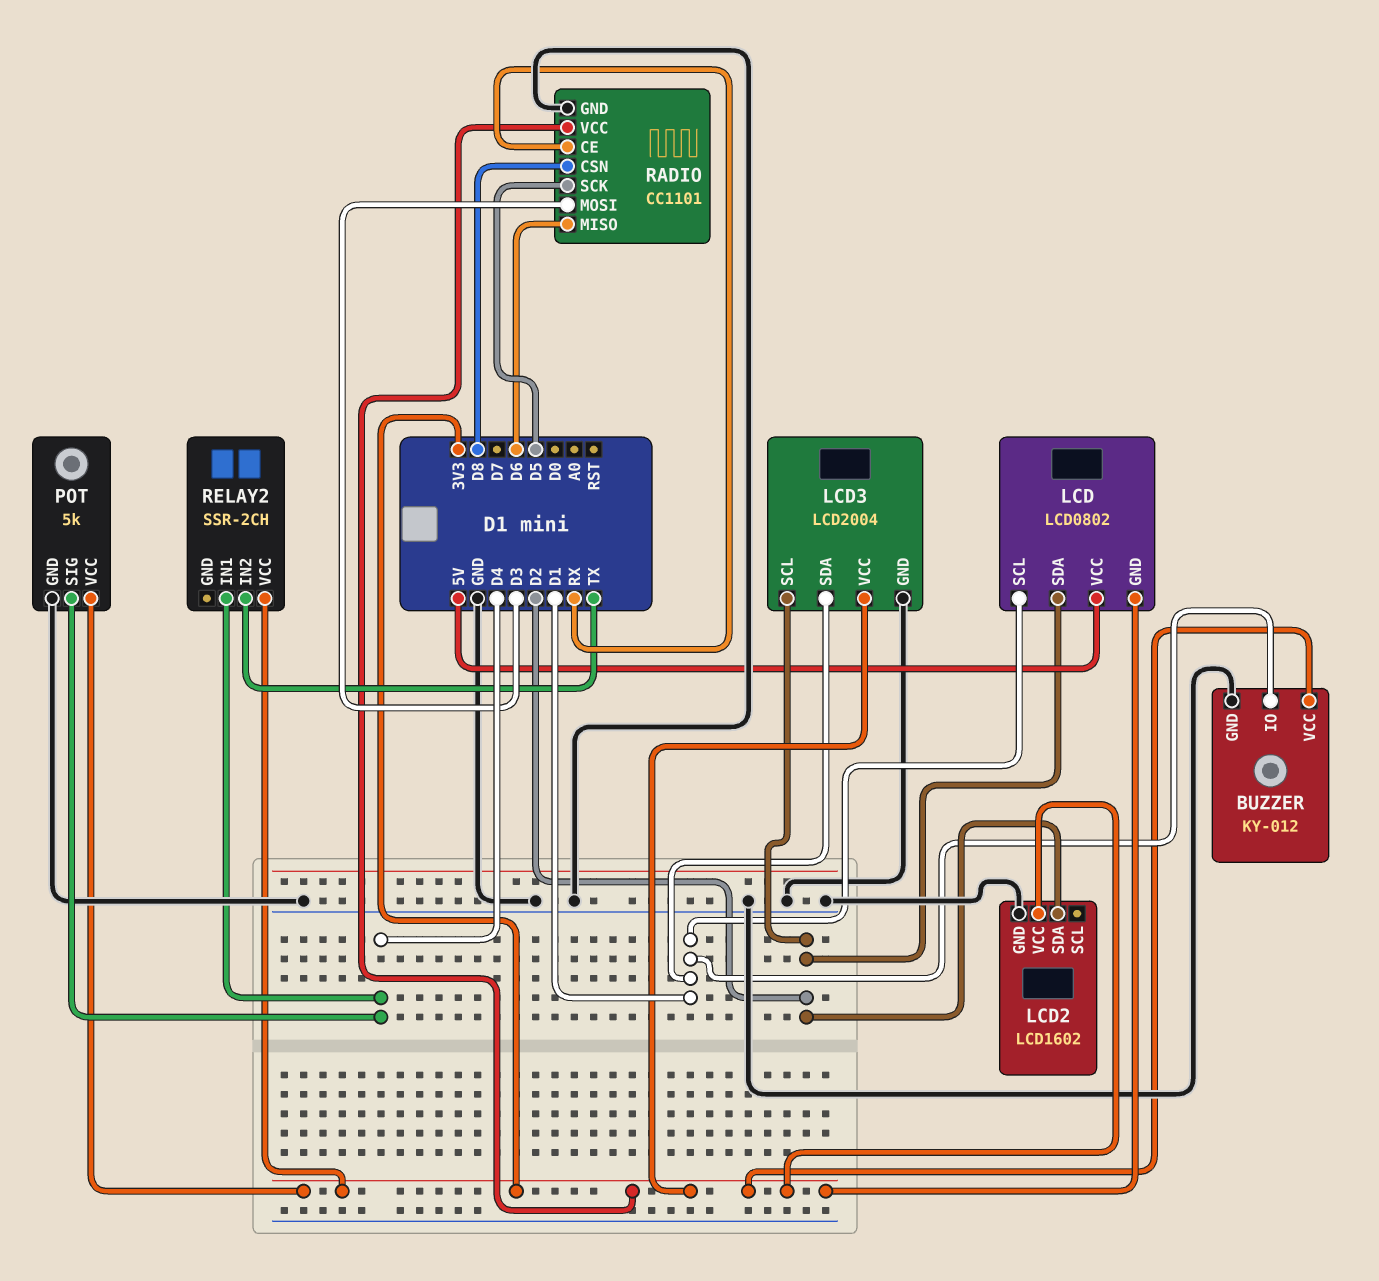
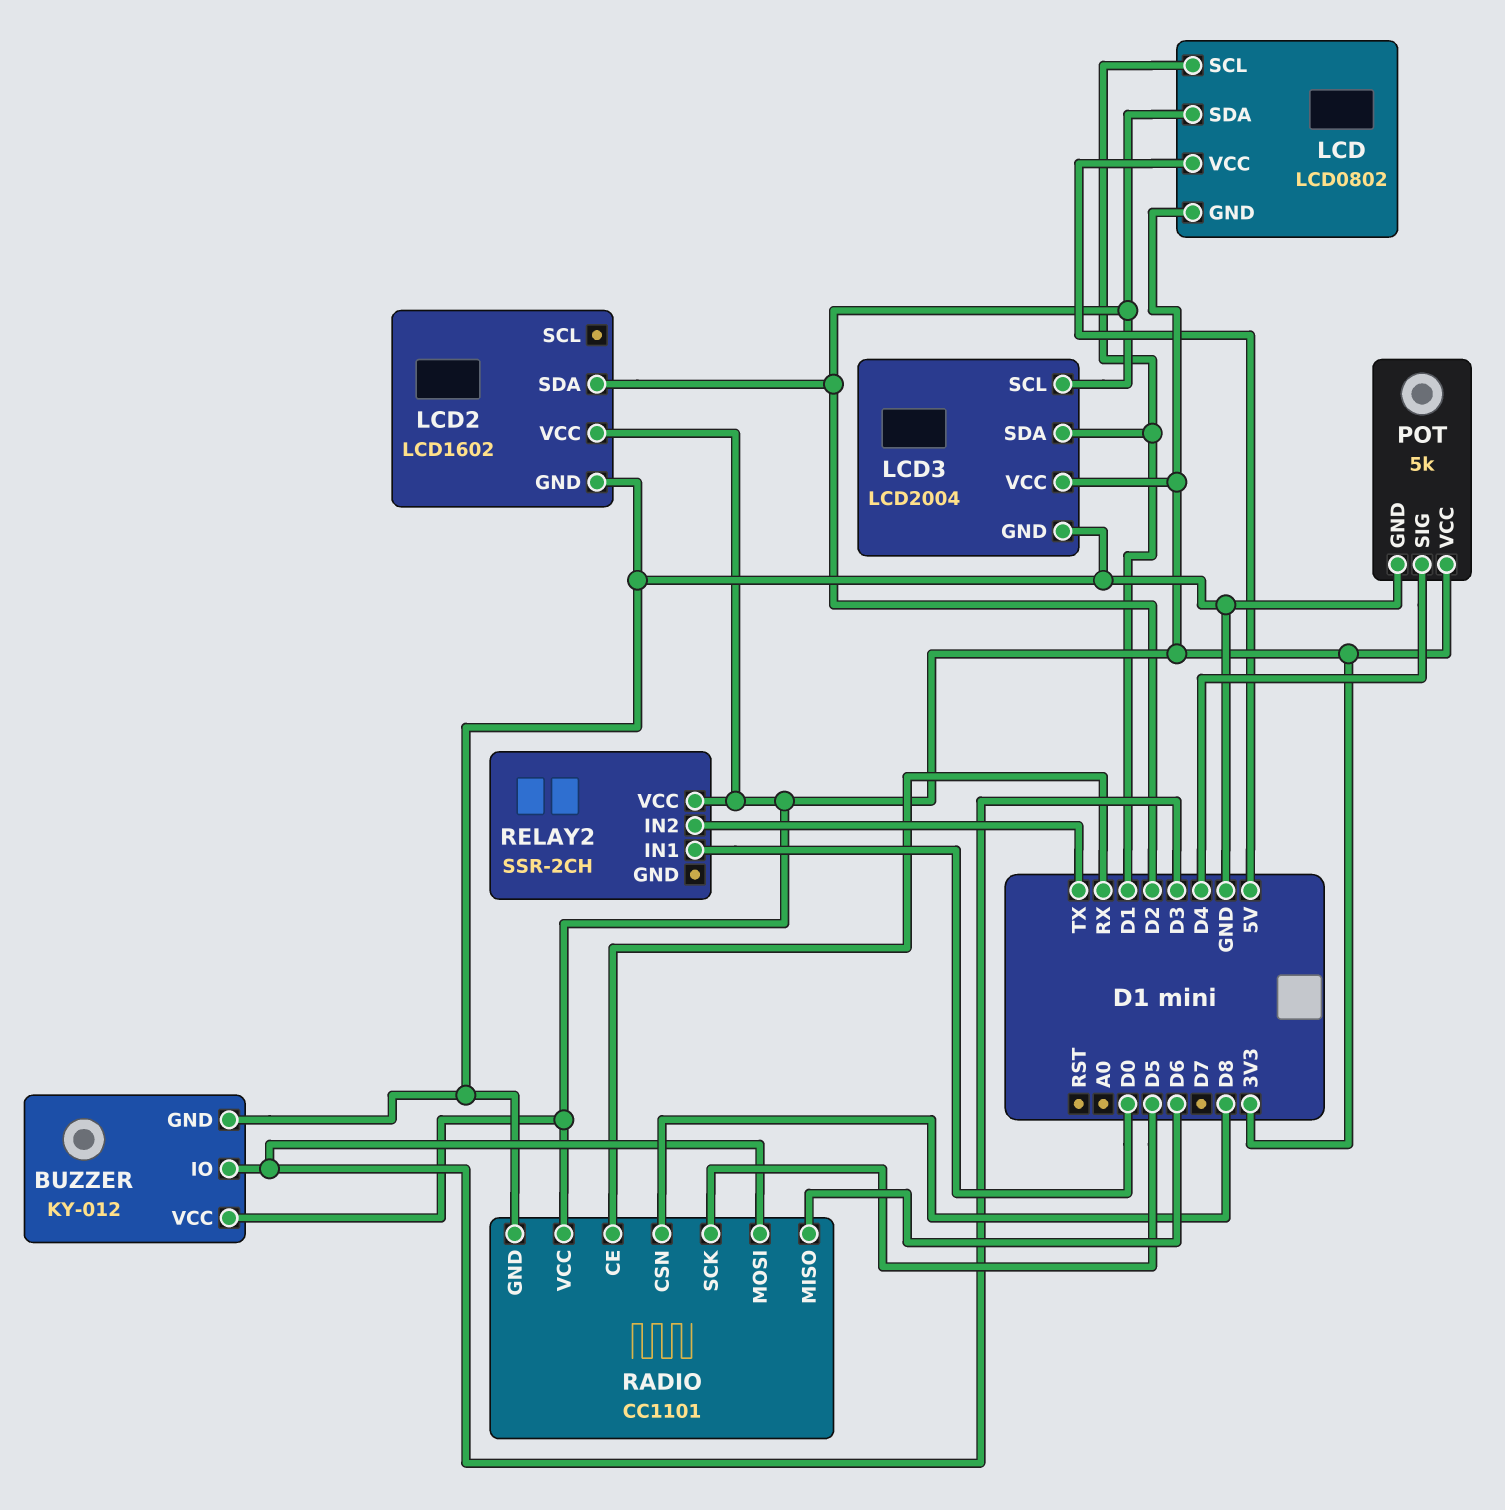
BUZZER pin IO: D1 -> D3
RELAY2 pin IN1: D4 -> D0

